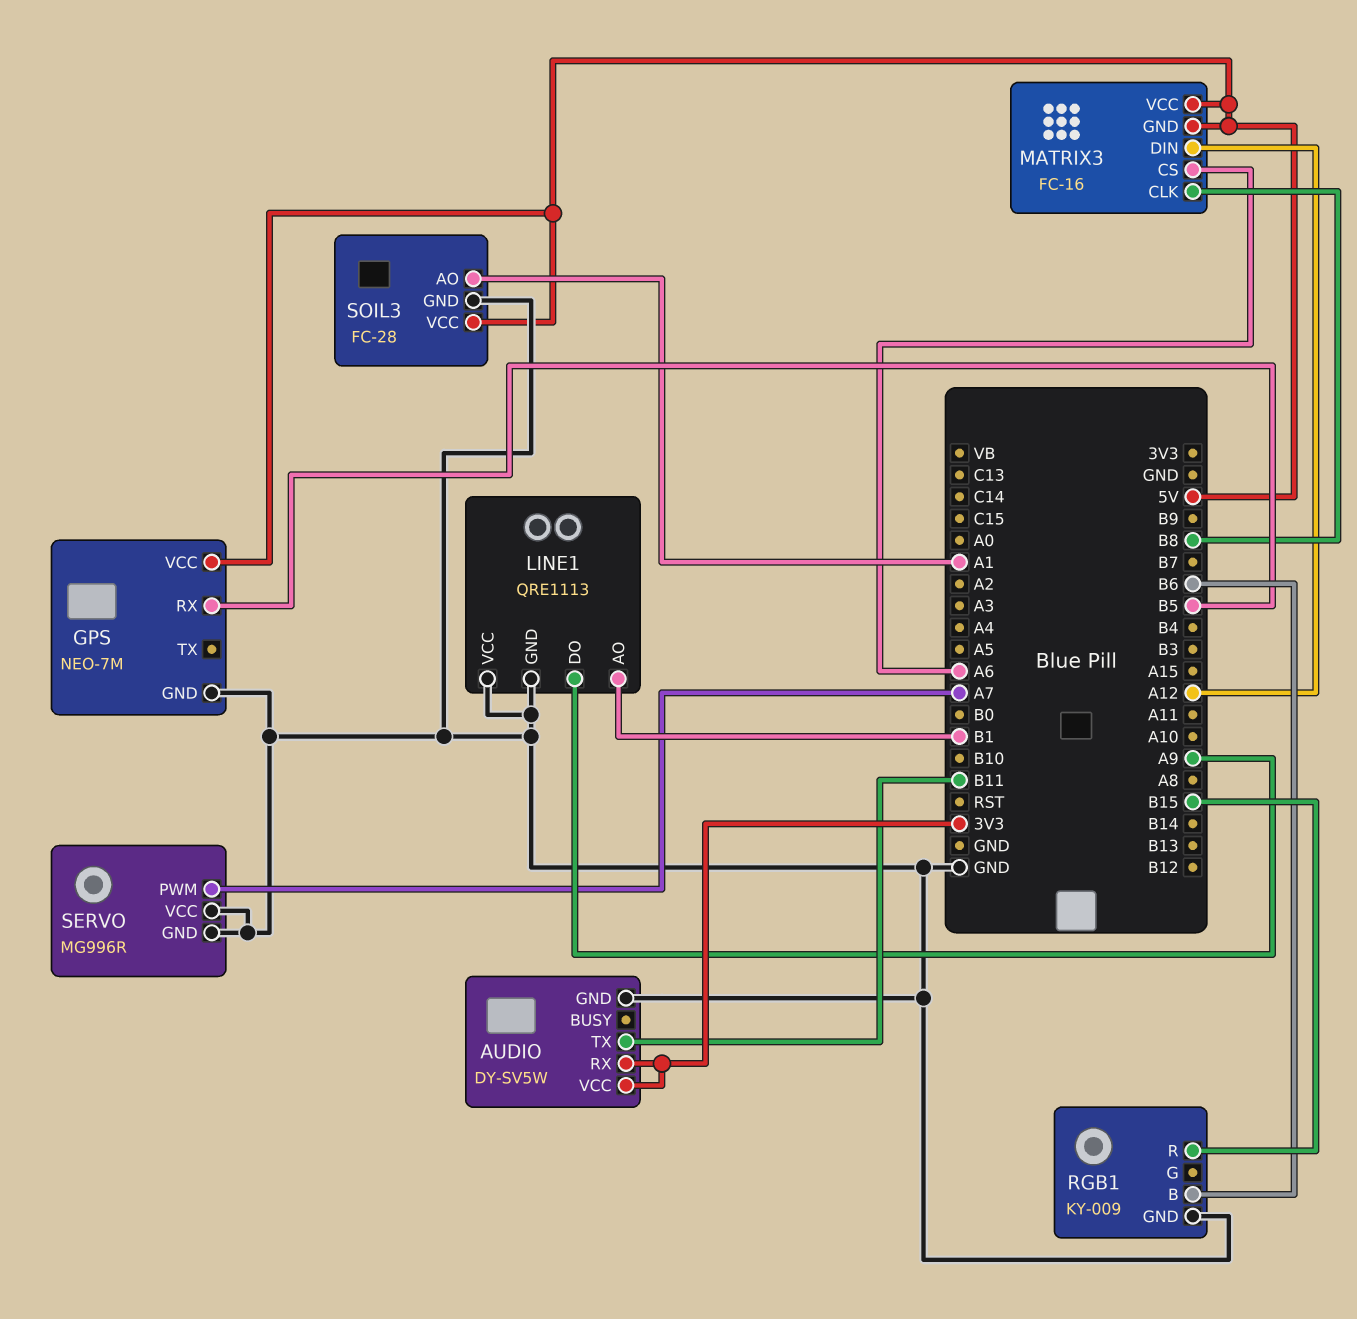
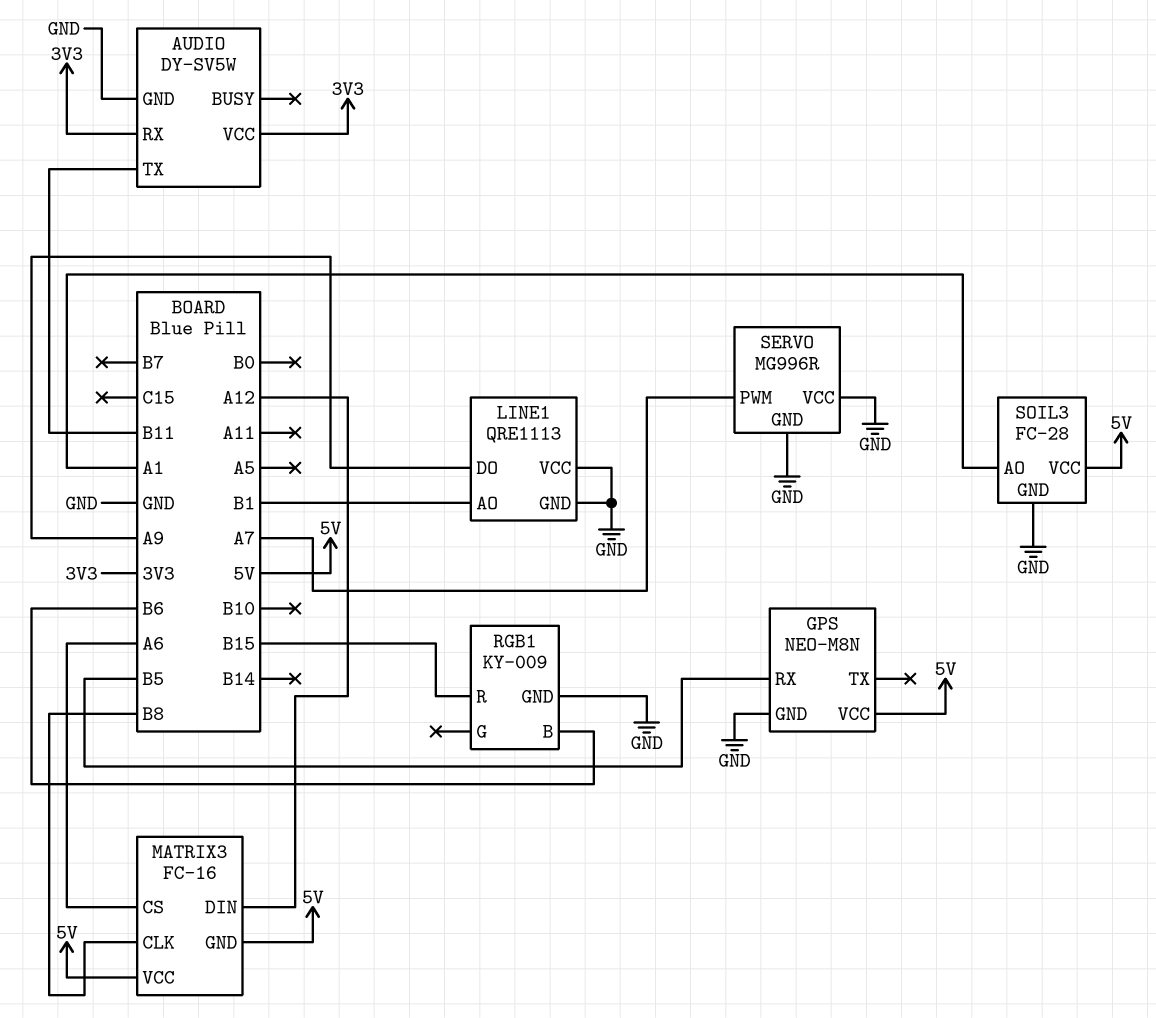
GPS: NEO-7M -> NEO-M8N

